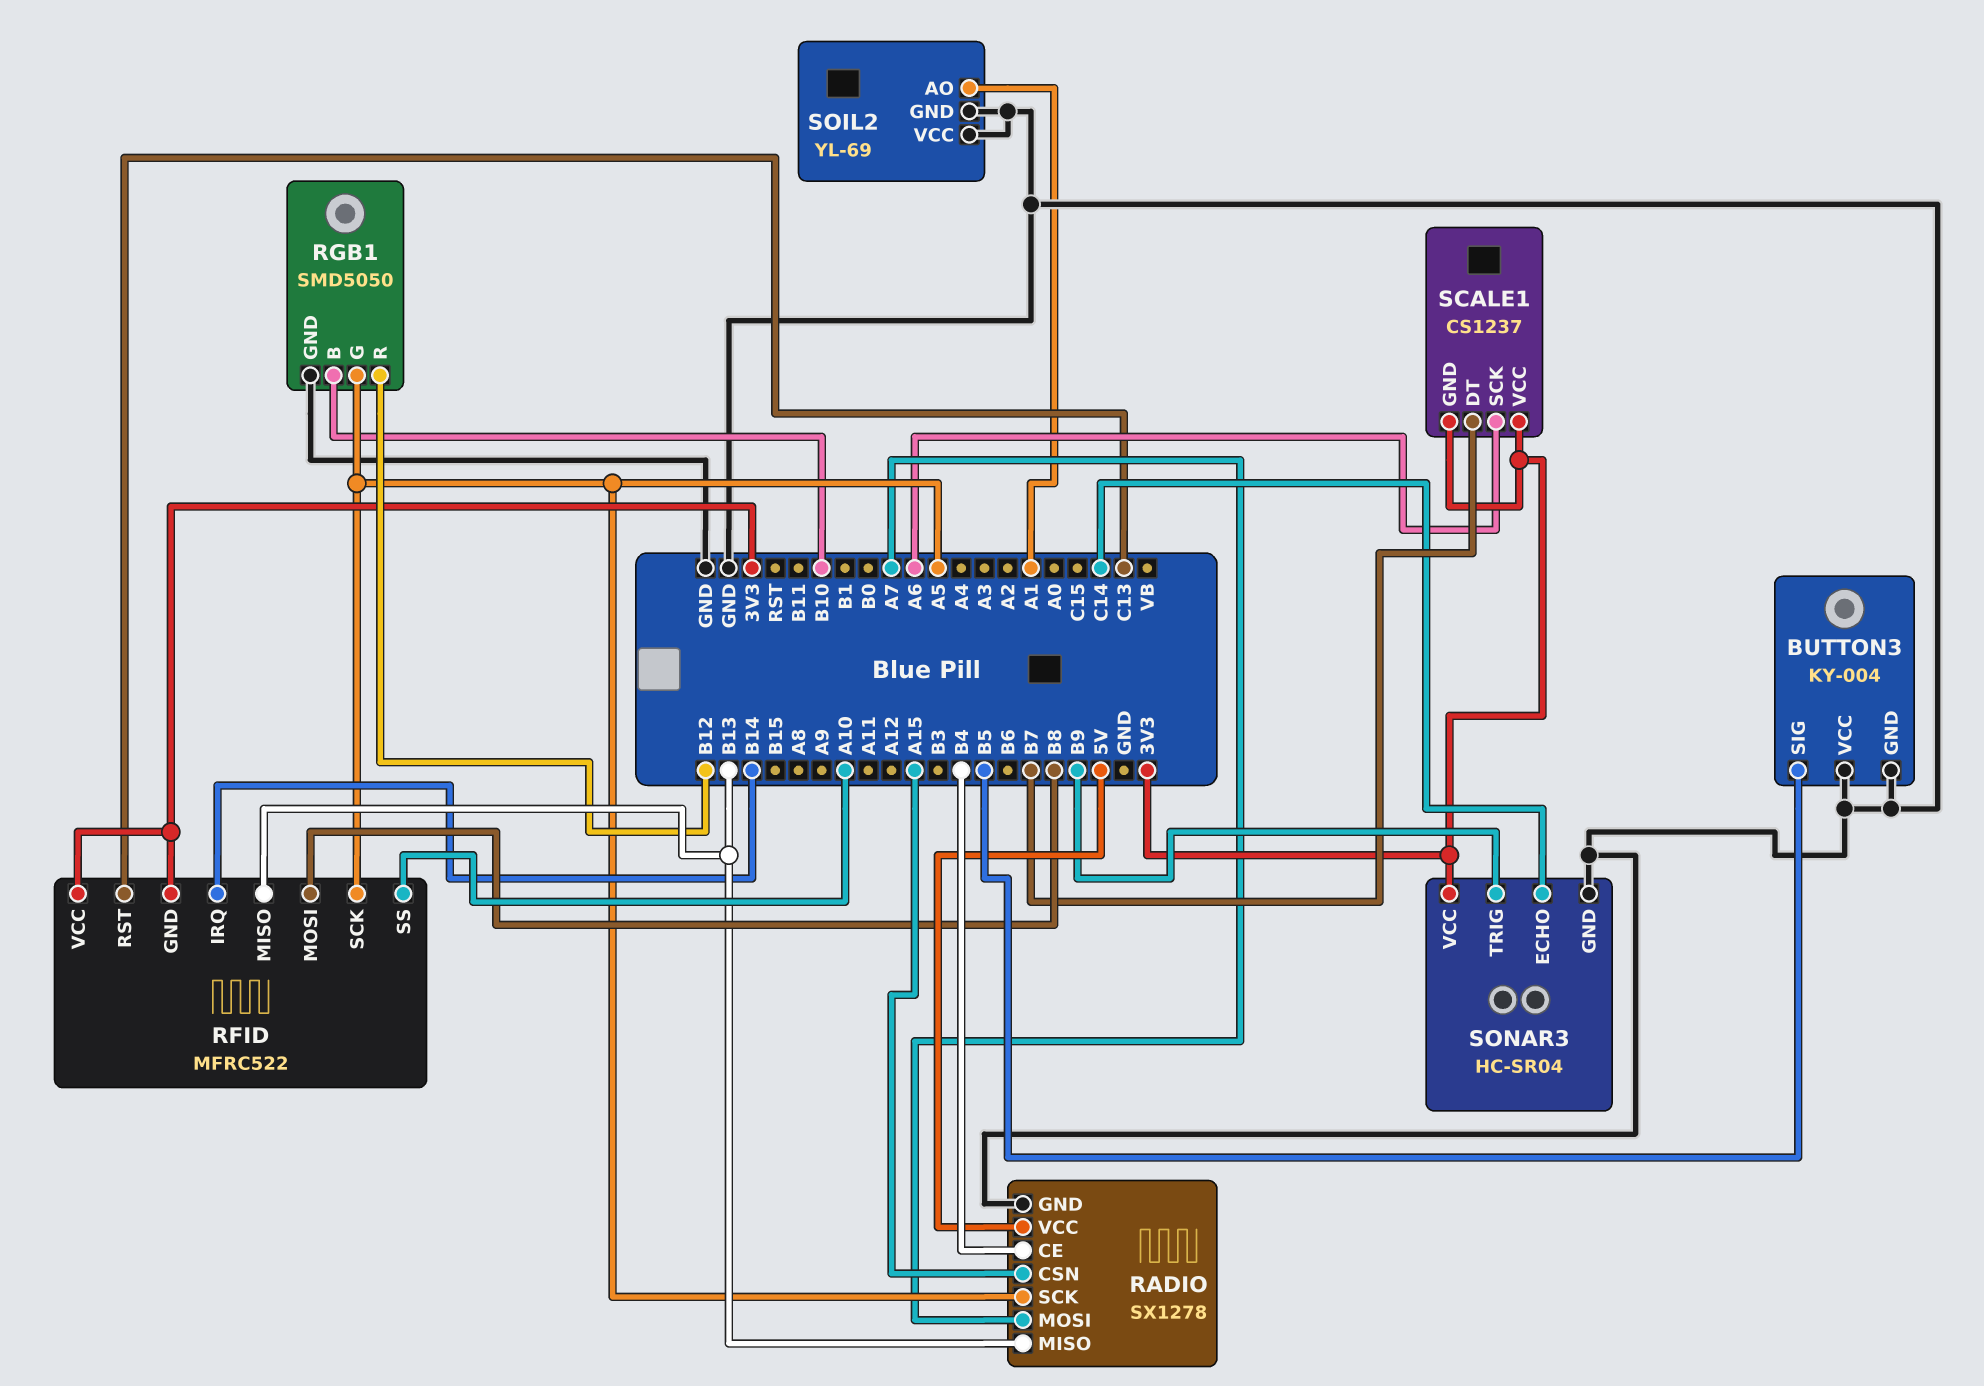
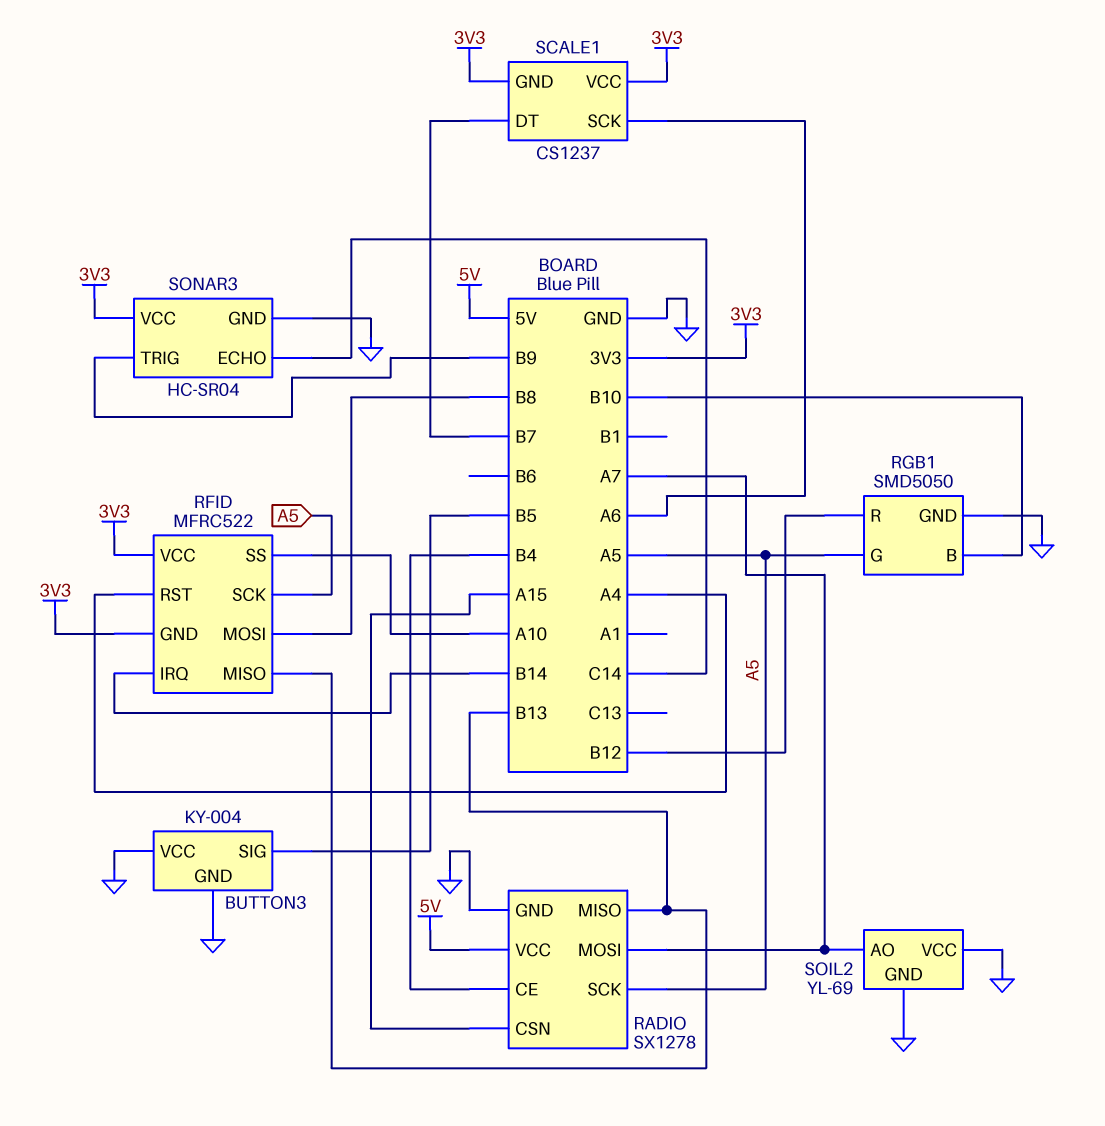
RFID pin RST: C13 -> A4
SOIL2 pin AO: A1 -> A7

